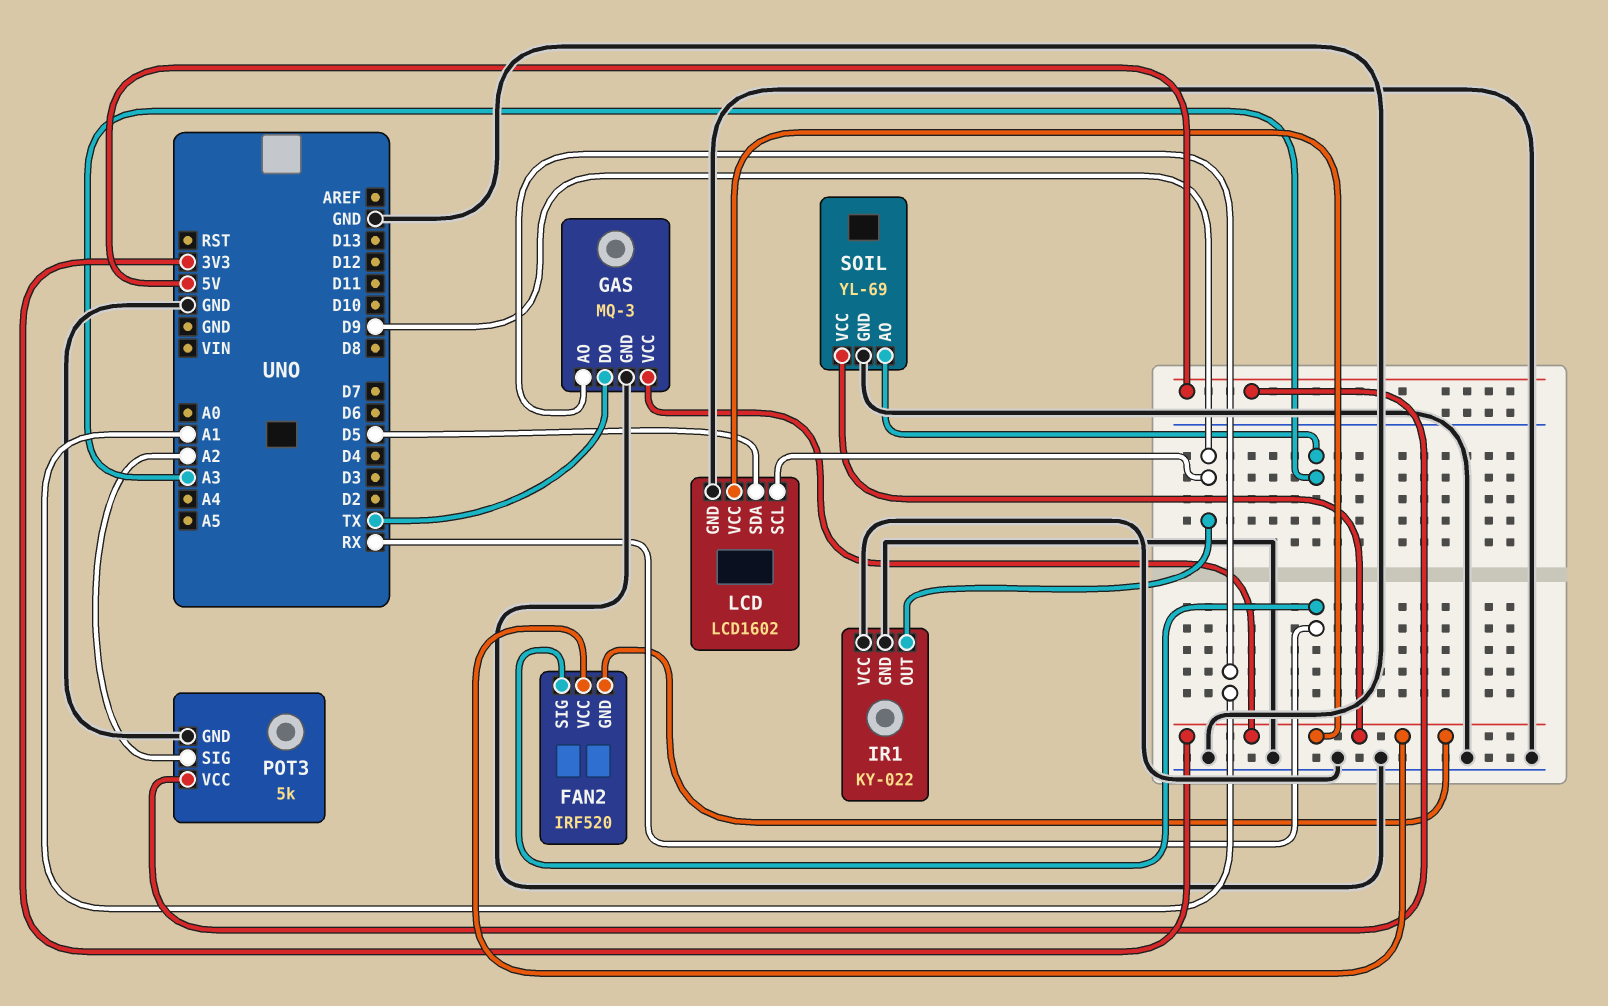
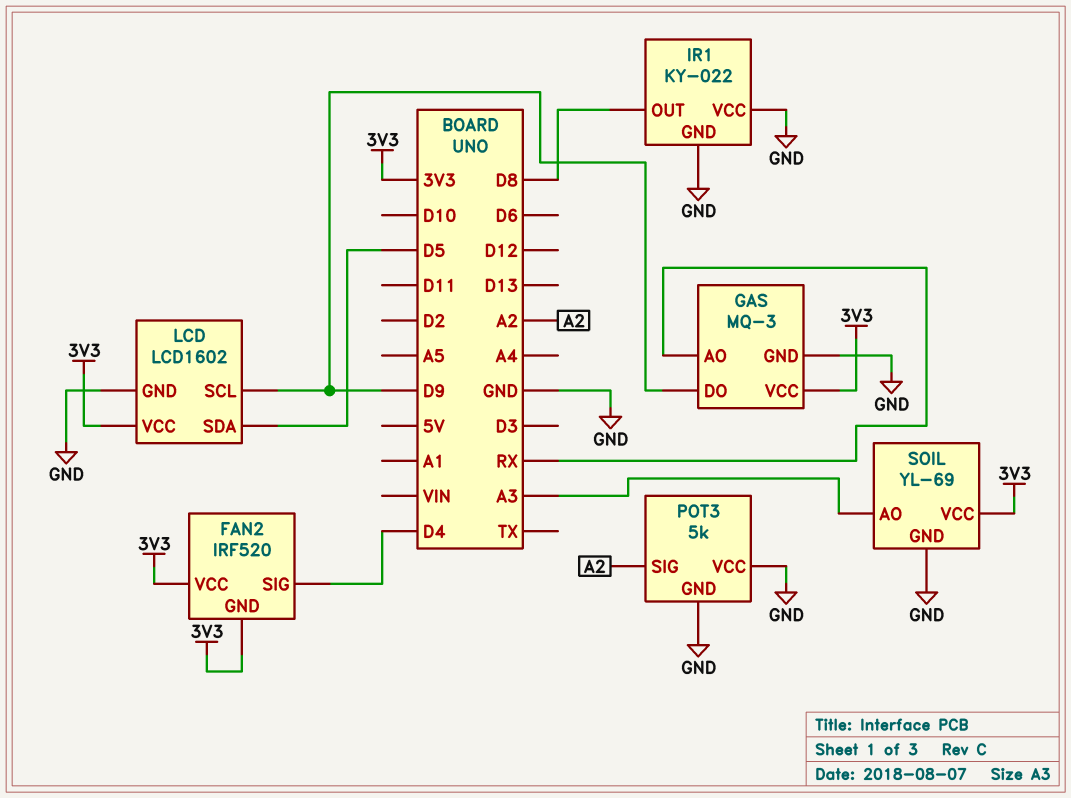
FAN2 pin SIG: RX -> D4
GAS pin AO: A1 -> RX
GAS pin DO: TX -> D9
IR1 pin OUT: D9 -> D8
POT3 pin VCC: 5V -> GND

